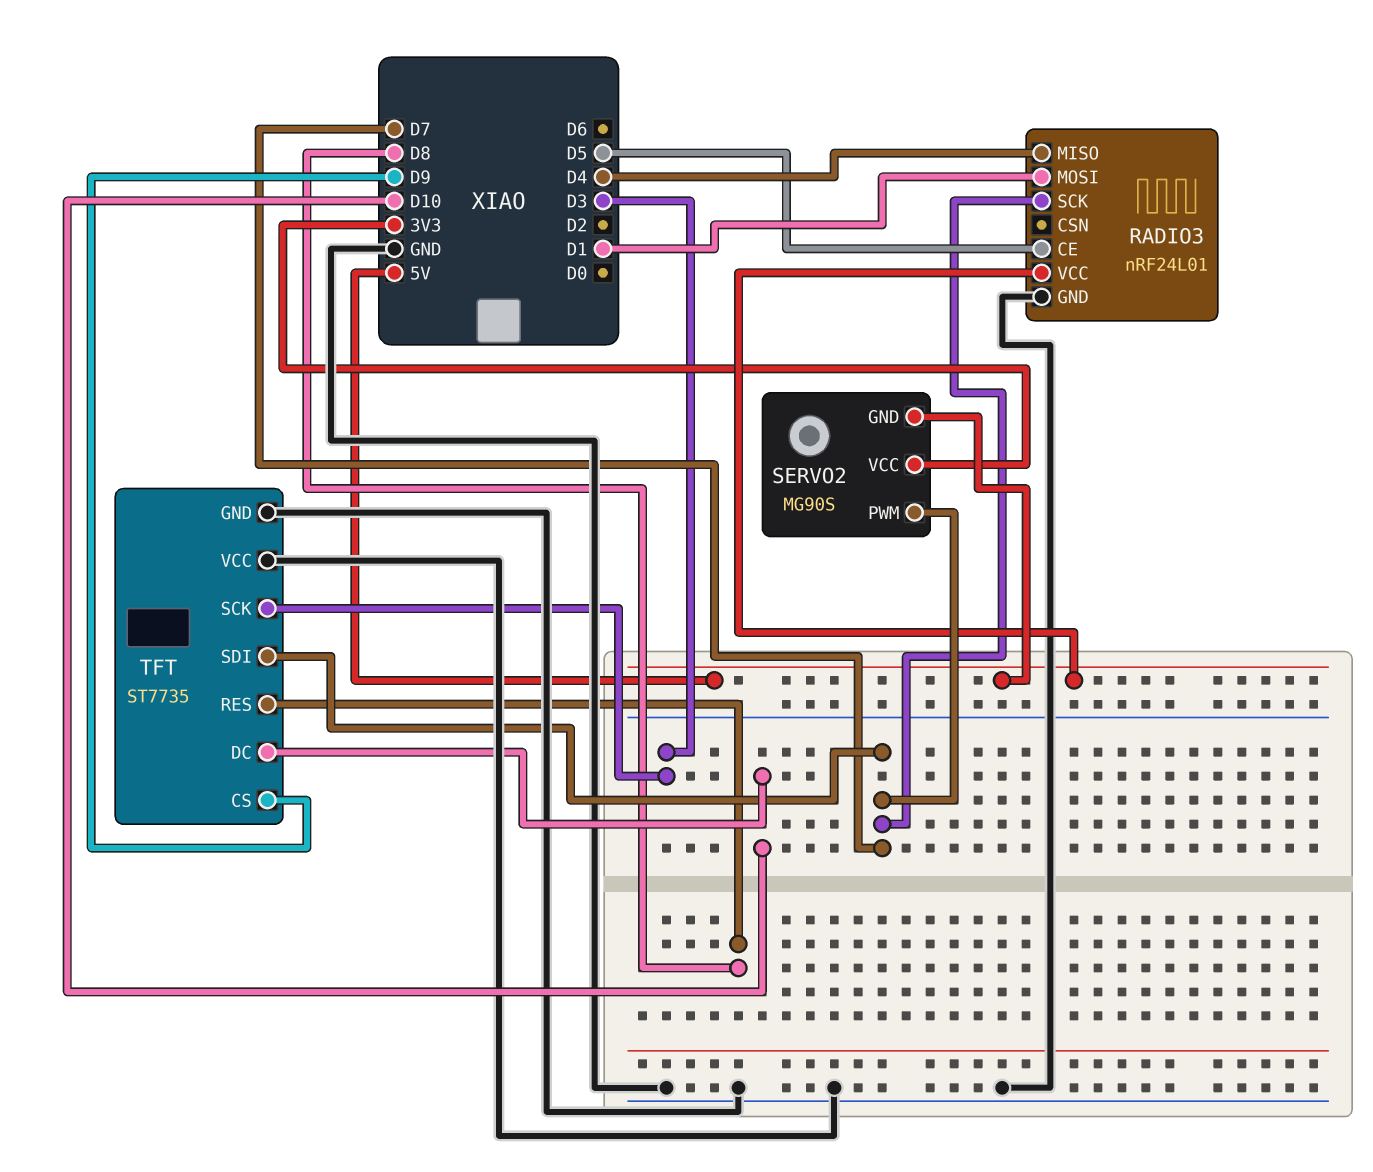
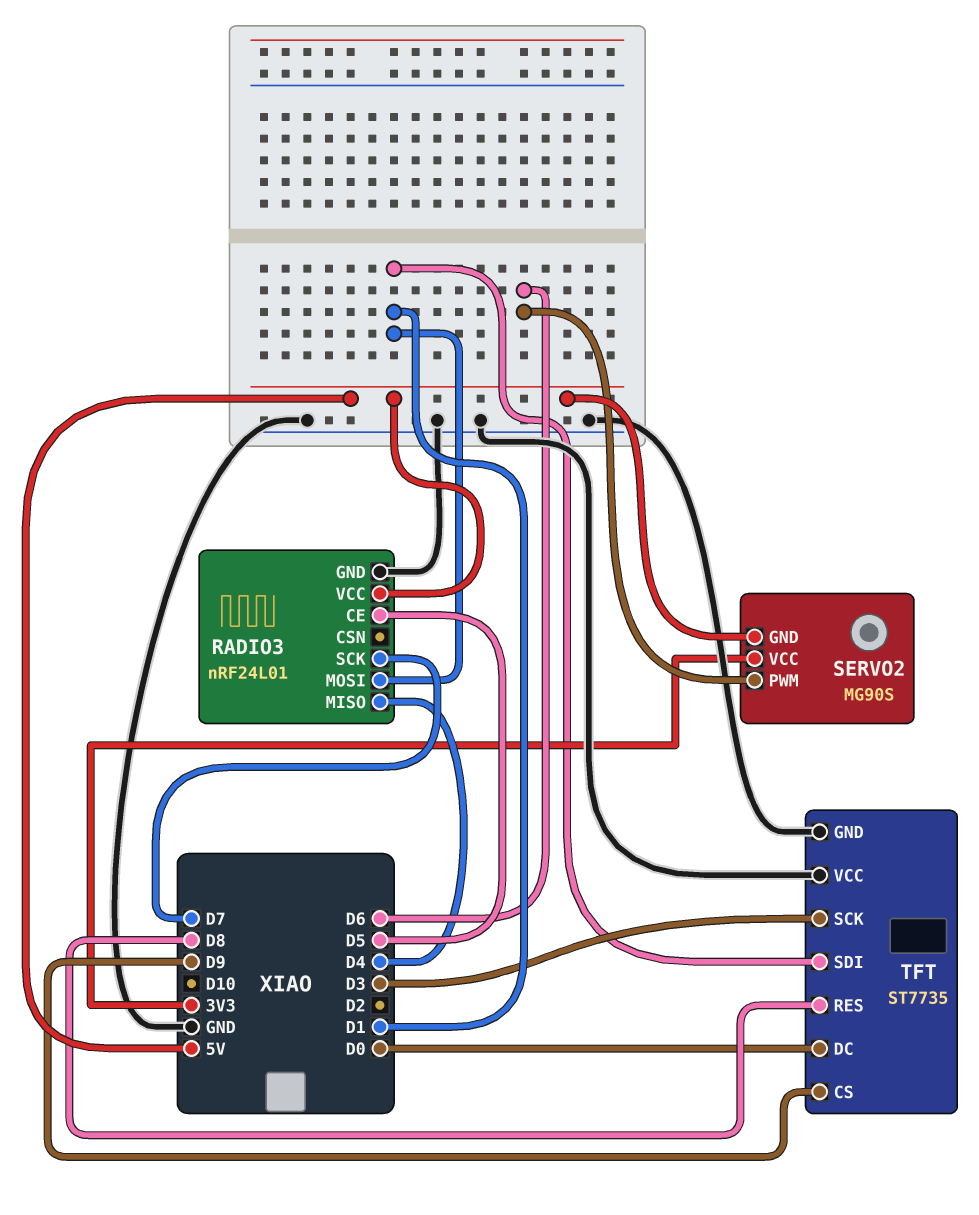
SERVO2 pin PWM: D7 -> D6
TFT pin DC: D10 -> D0
TFT pin SDI: D7 -> D1

